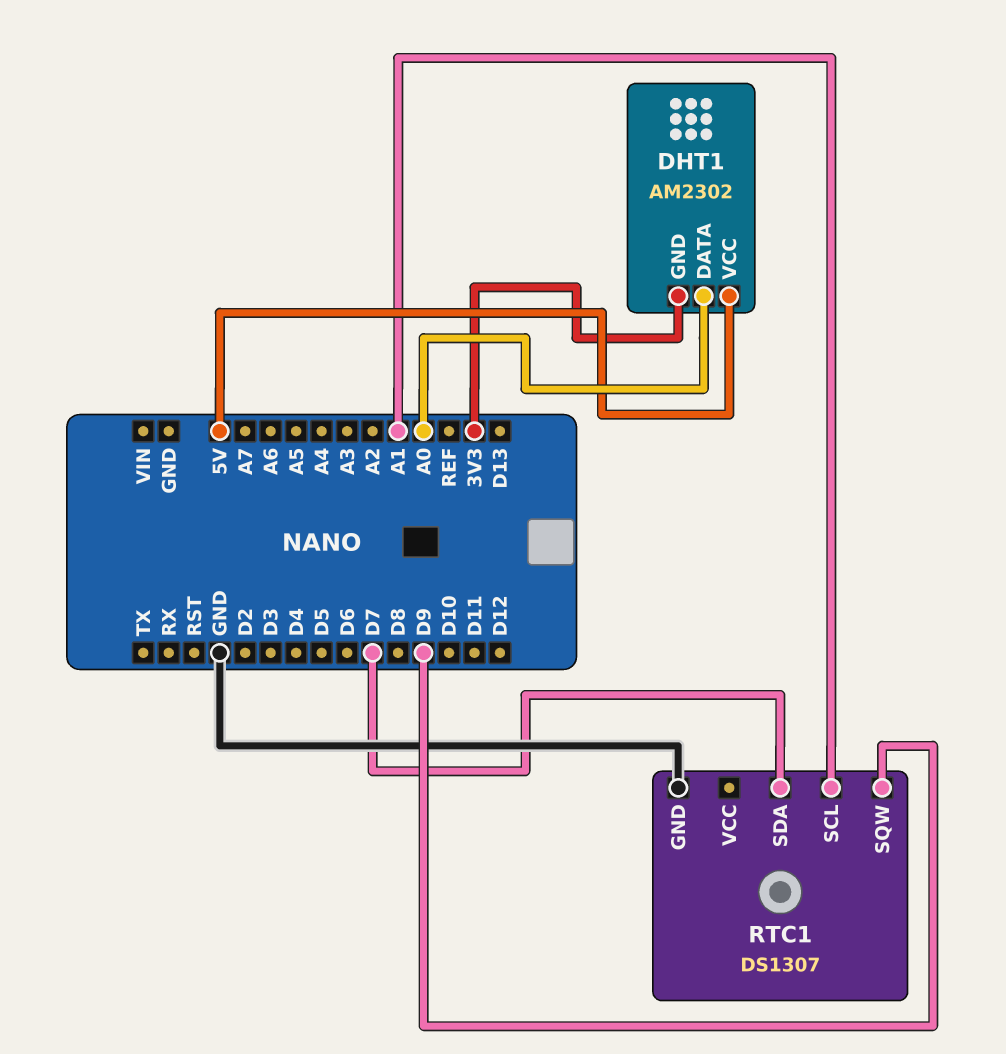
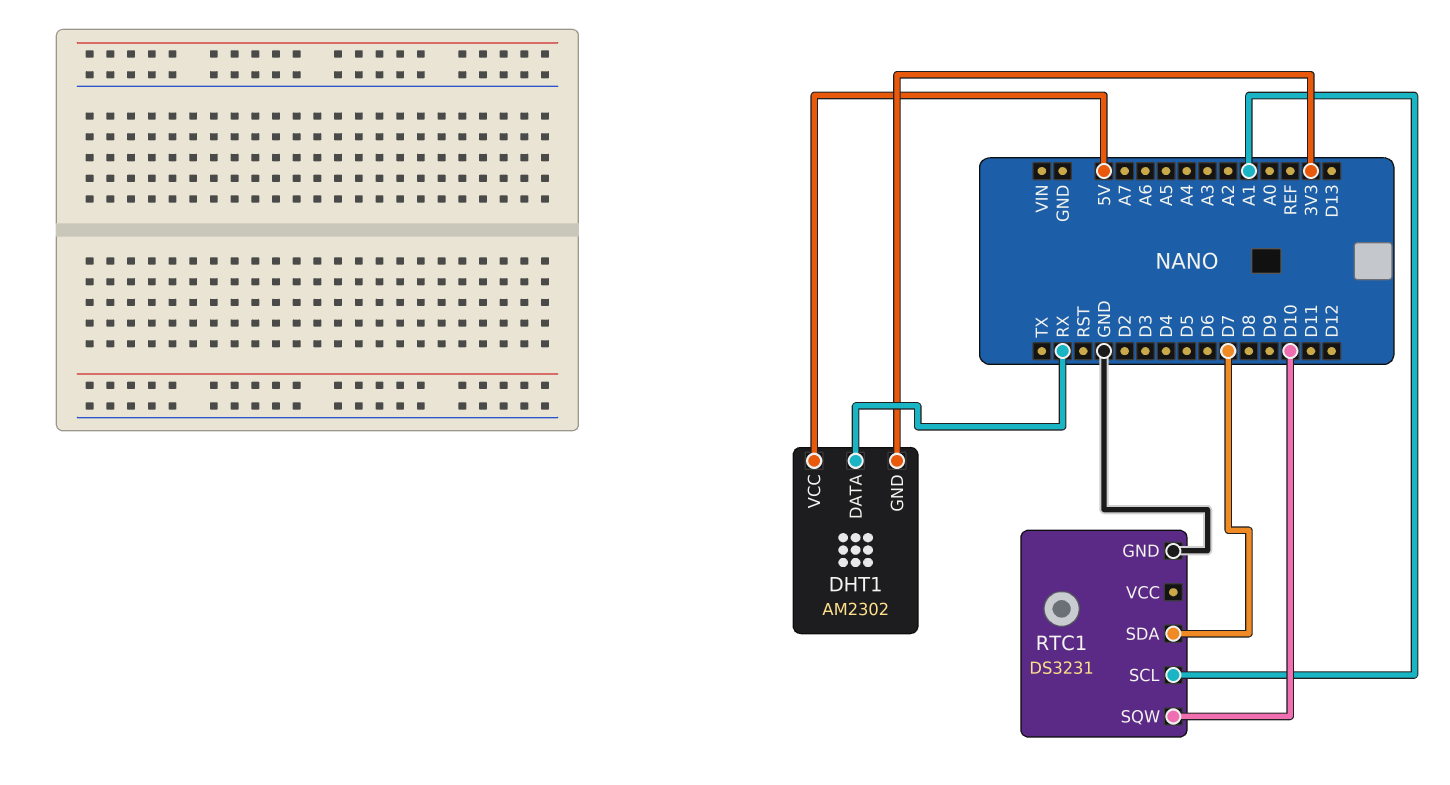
DHT1 pin DATA: A0 -> RX
RTC1: DS1307 -> DS3231
RTC1 pin SQW: D9 -> D10

